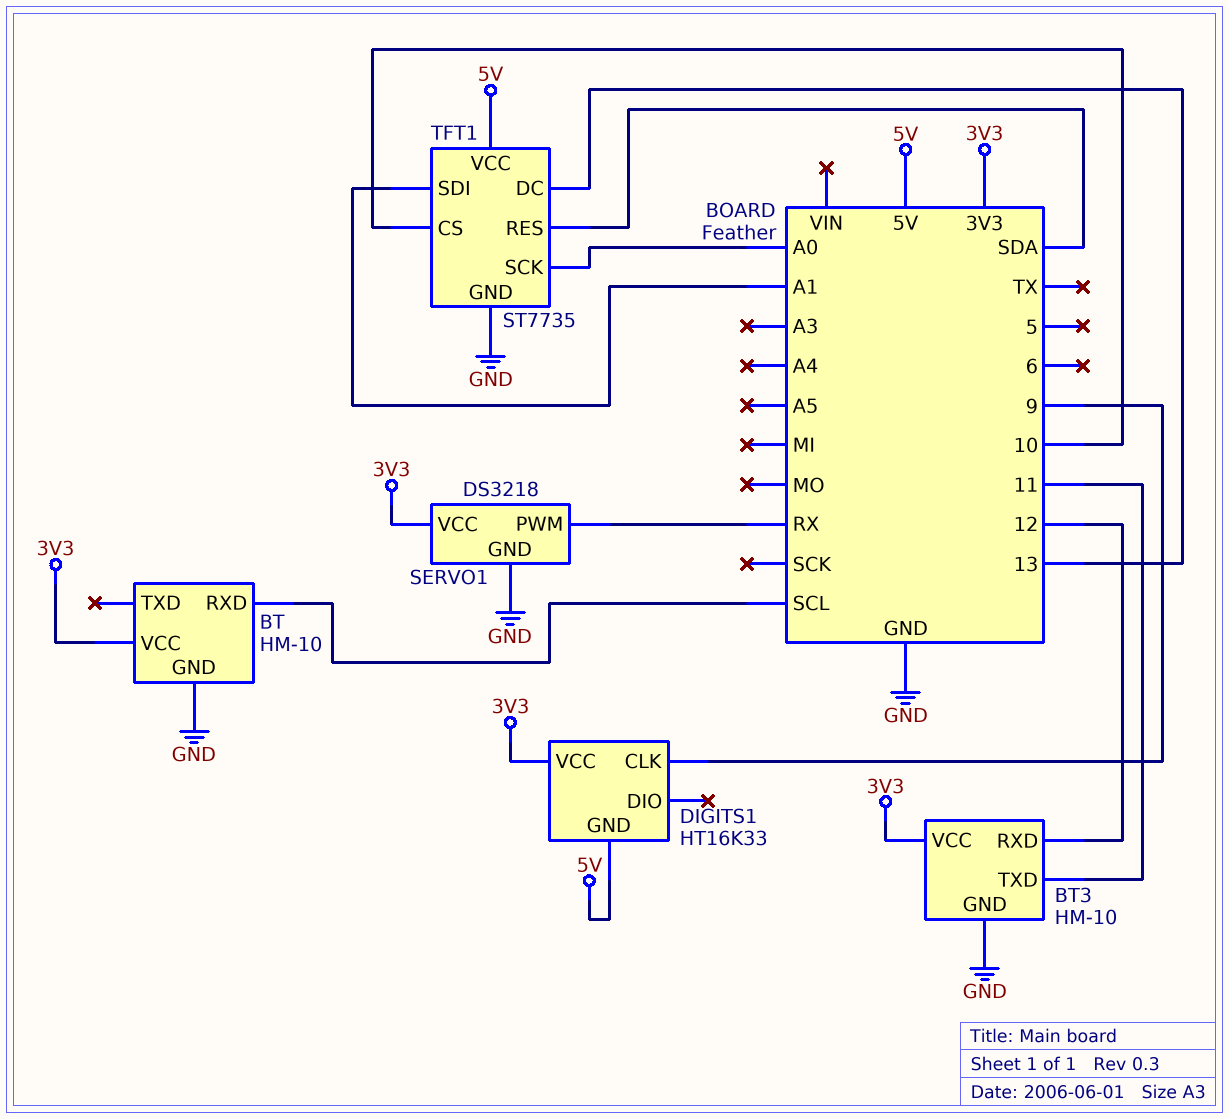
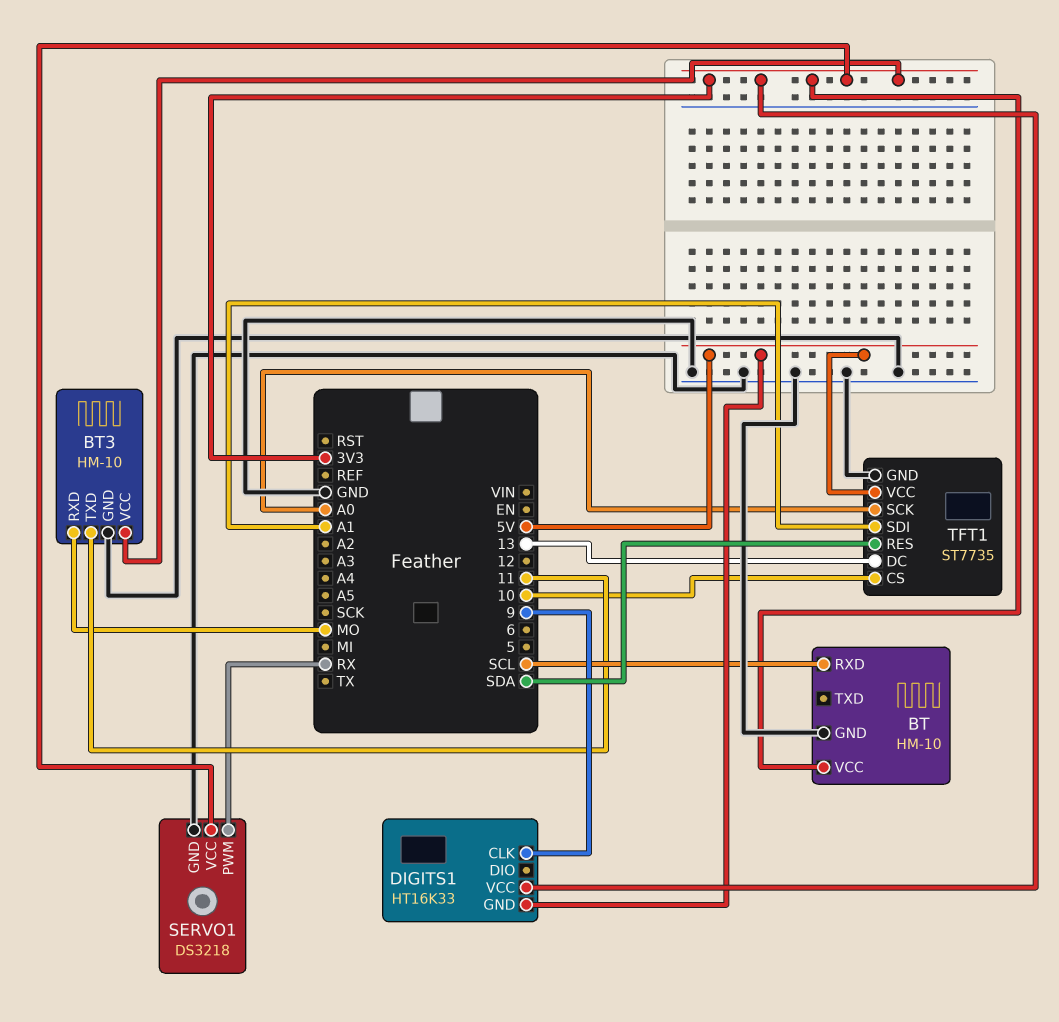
BT3 pin RXD: 12 -> MO

